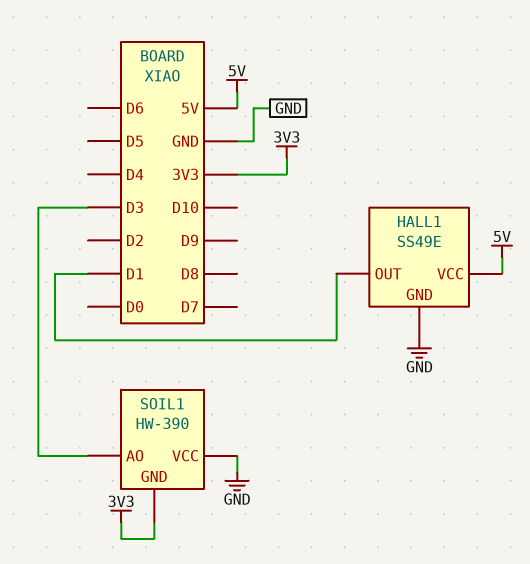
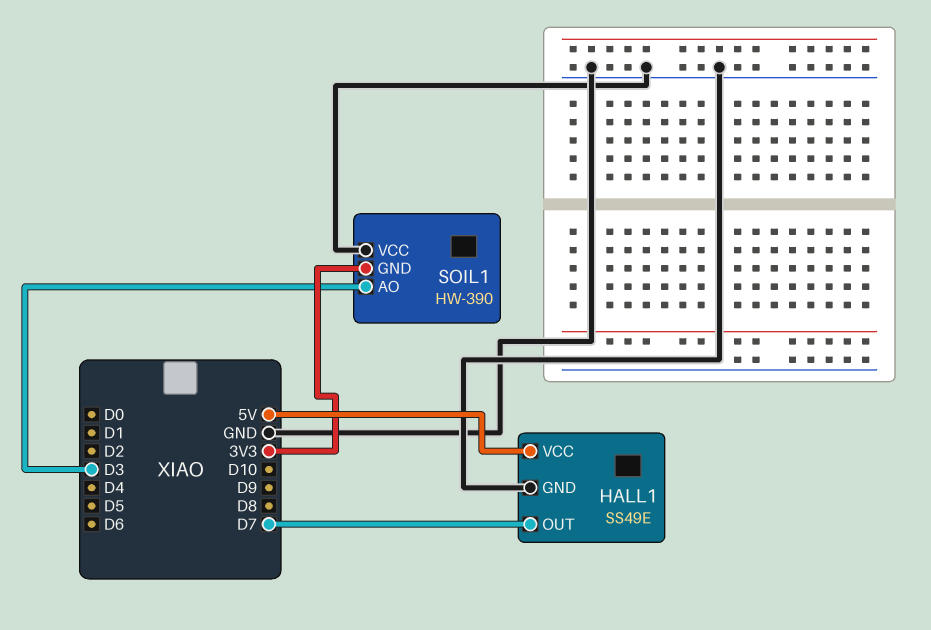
HALL1 pin OUT: D1 -> D7

